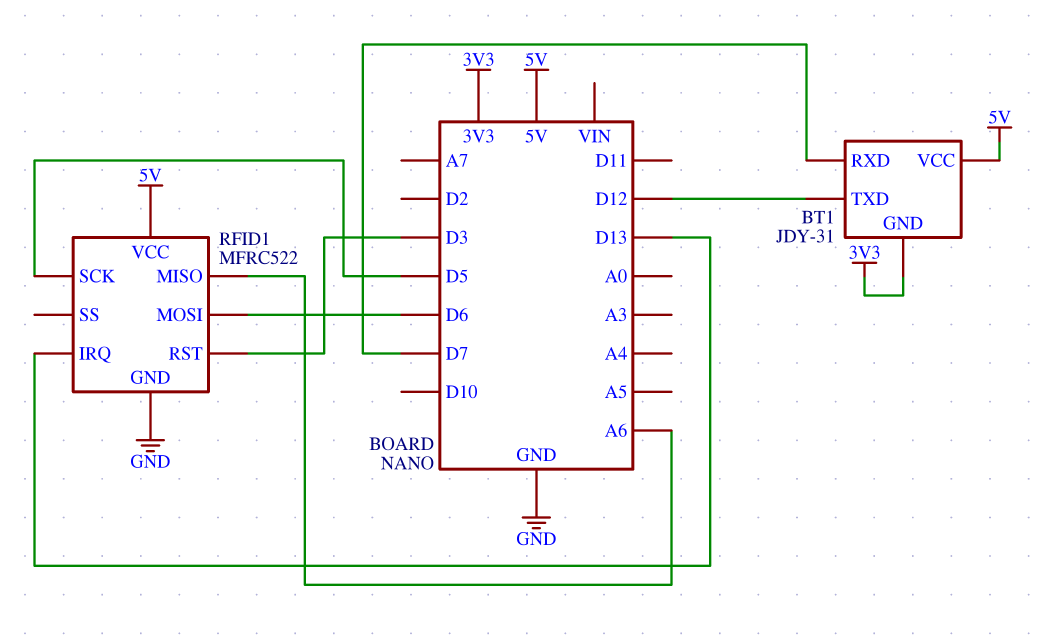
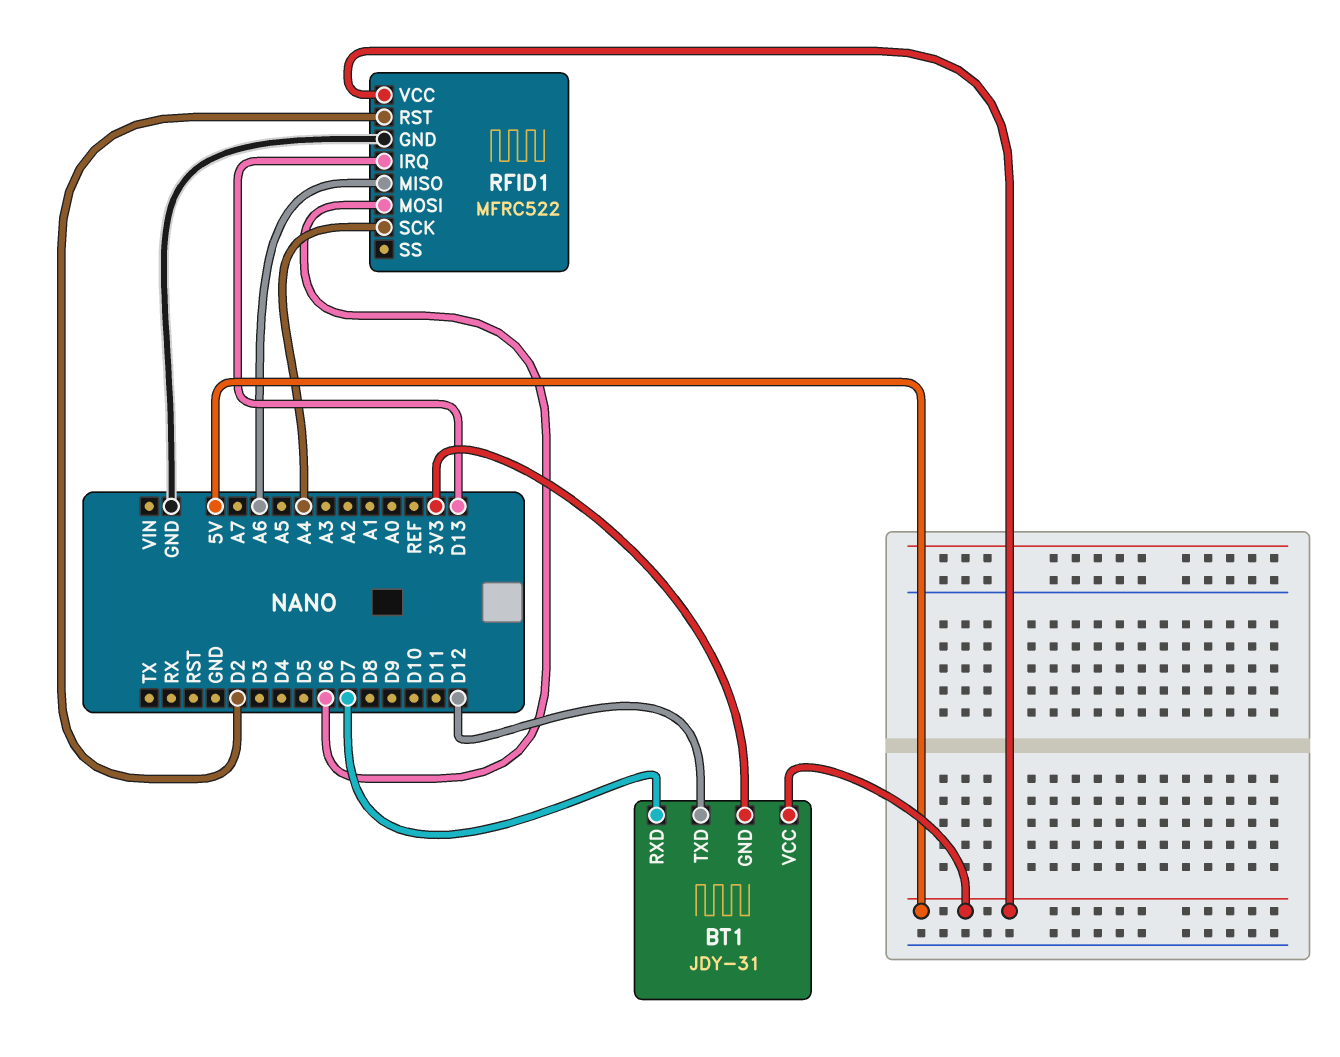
RFID1 pin RST: D3 -> D2
RFID1 pin SCK: D5 -> A4

